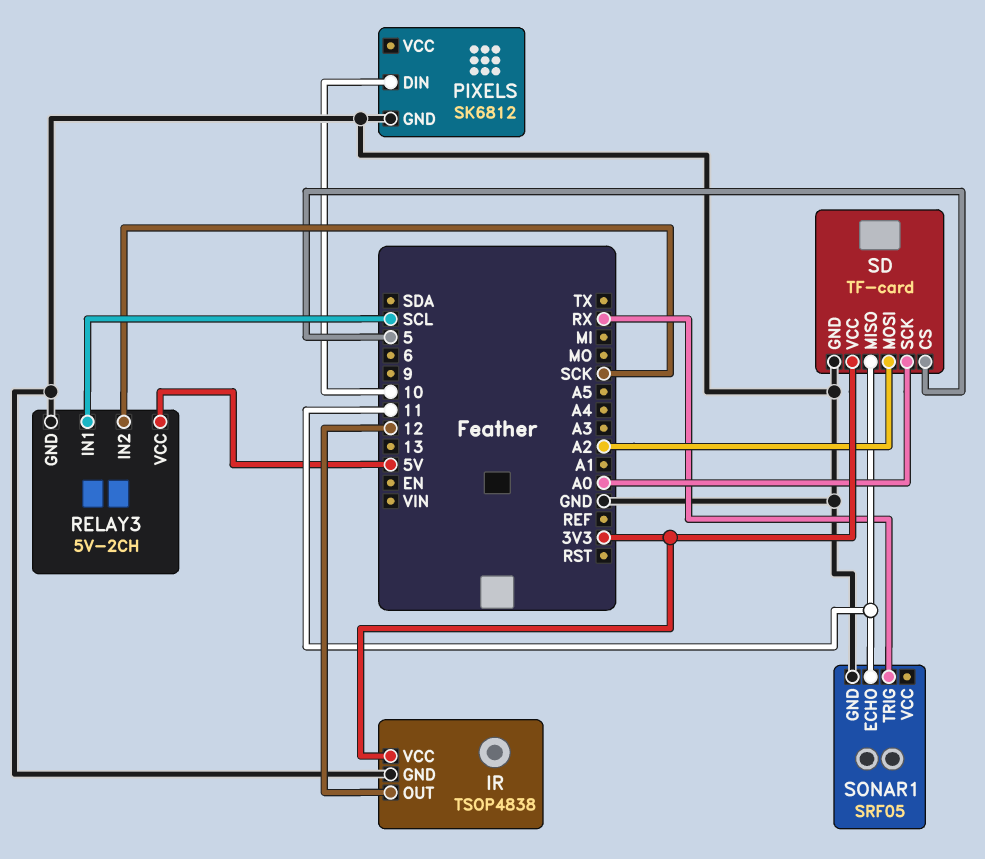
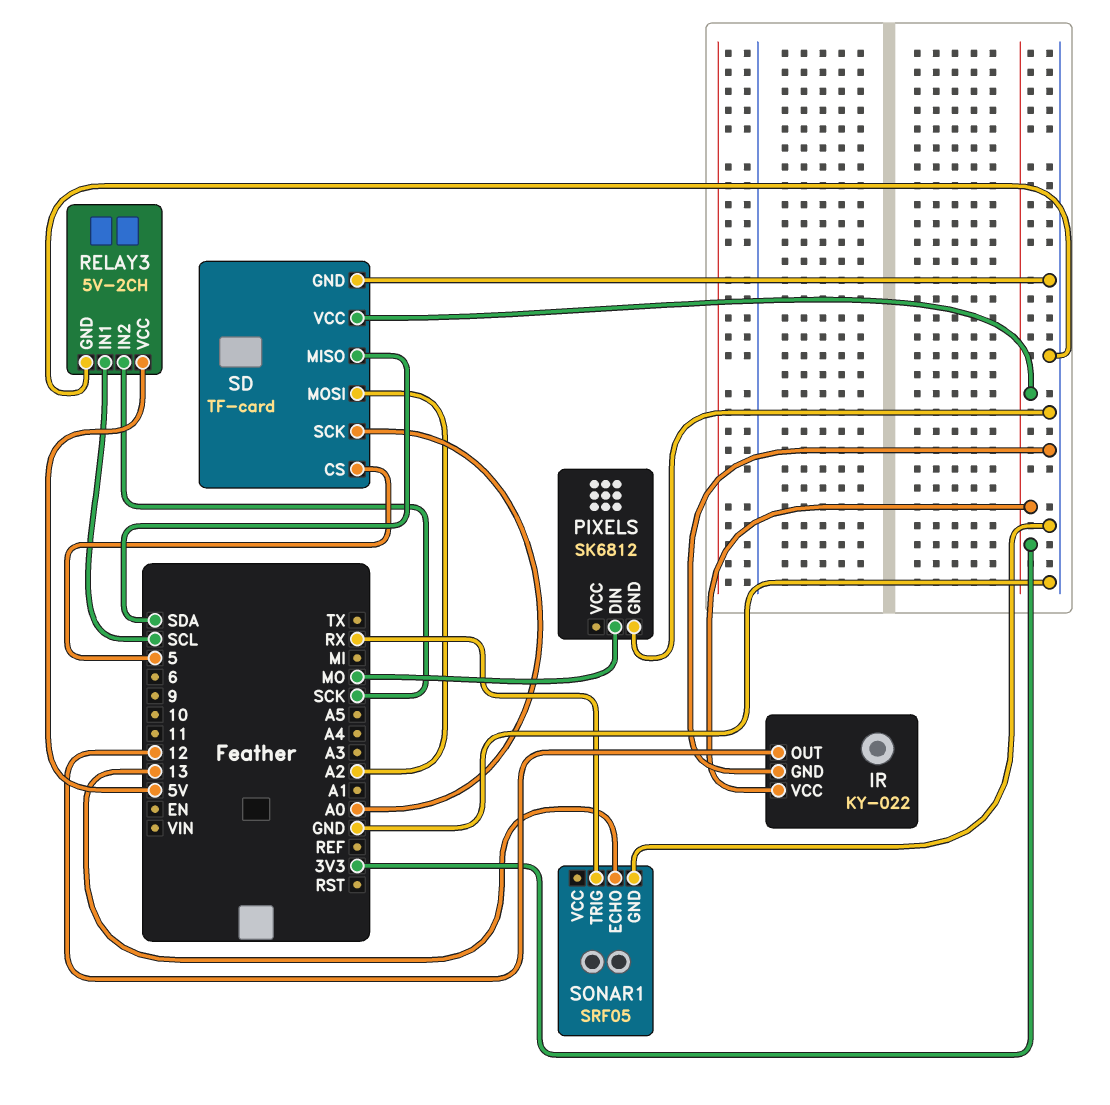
IR: TSOP4838 -> KY-022
PIXELS pin DIN: 10 -> MO
SD pin MISO: 11 -> SDA
SONAR1 pin ECHO: 11 -> 13

